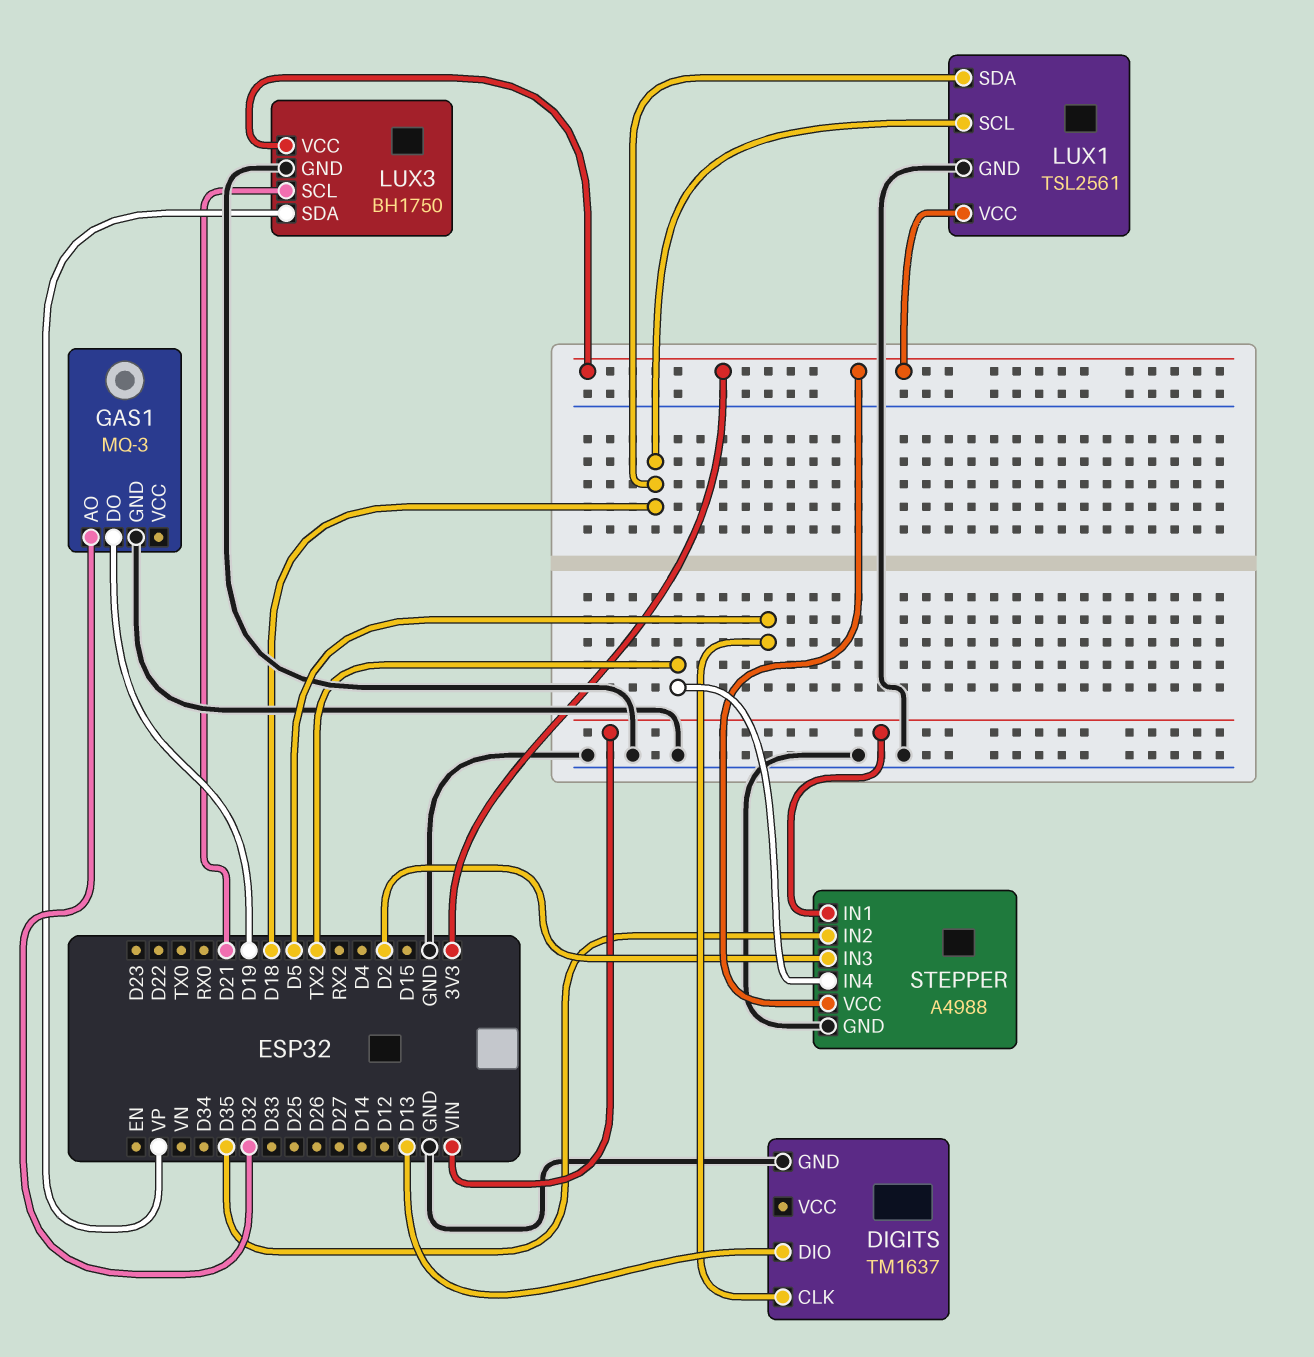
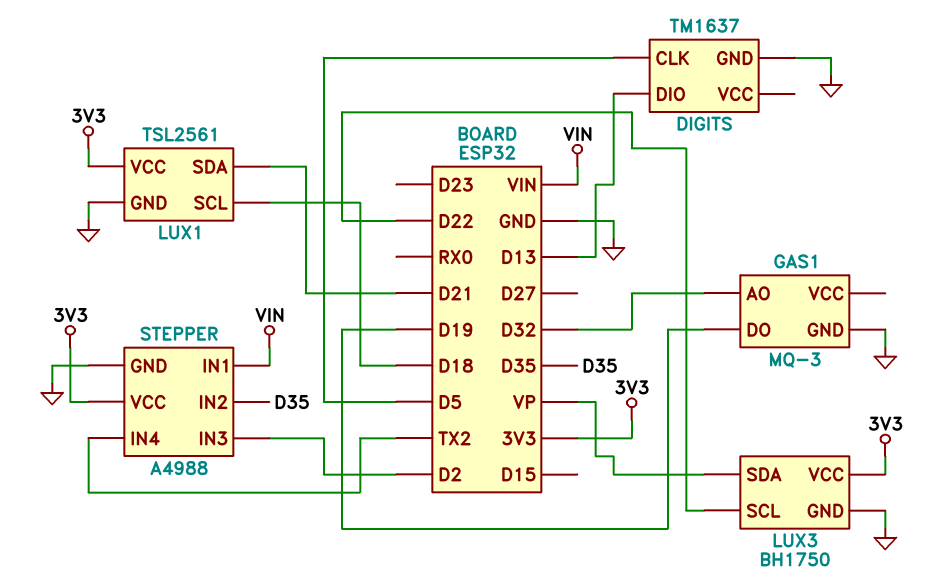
LUX1 pin SDA: D18 -> D21
LUX3 pin SCL: D21 -> D22

